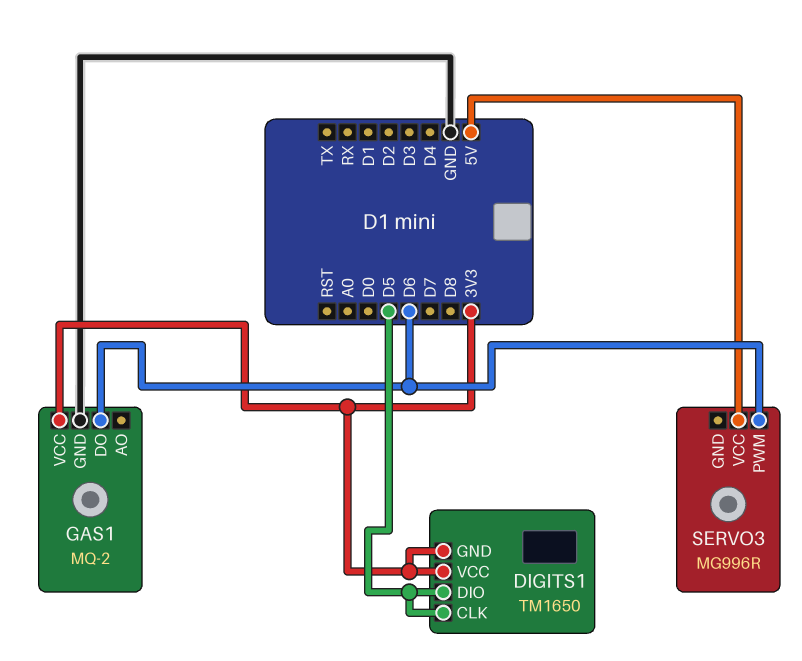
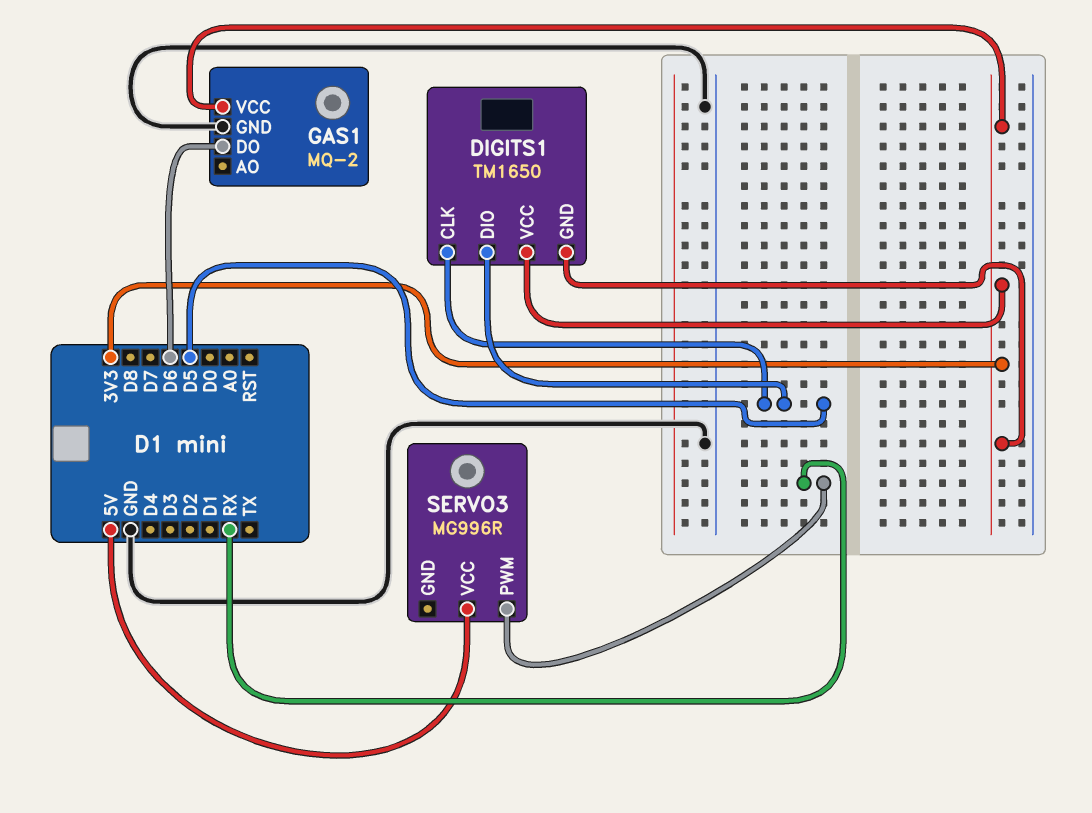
SERVO3 pin PWM: D6 -> RX

